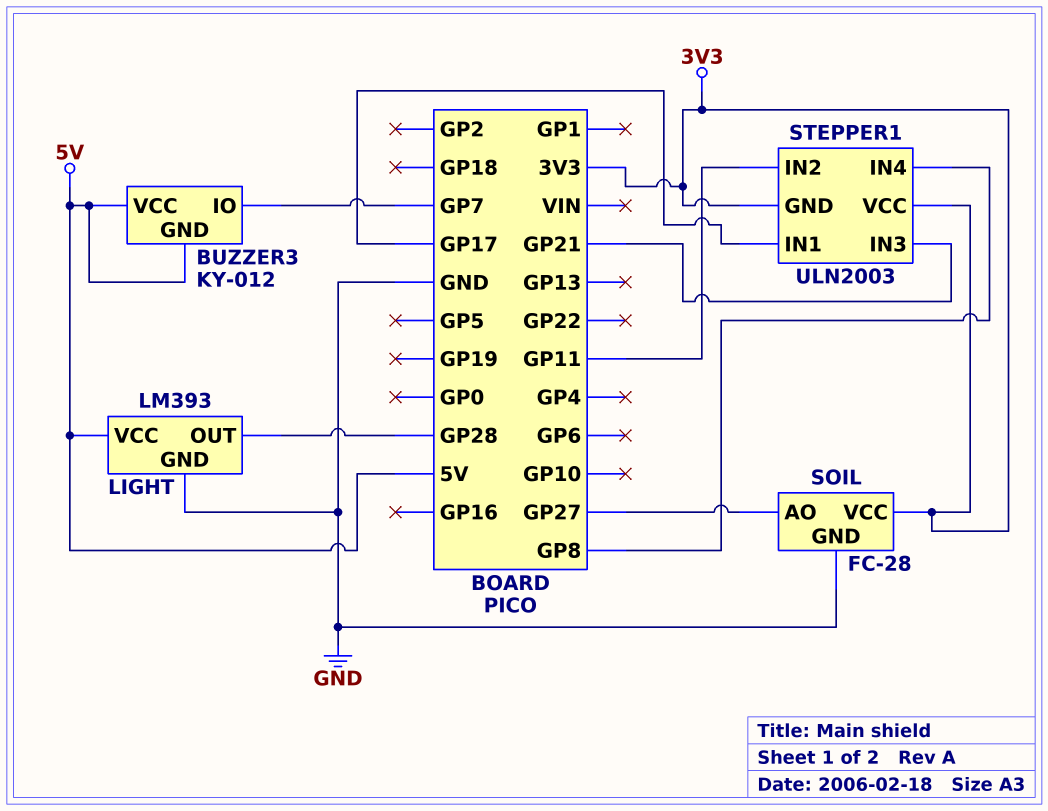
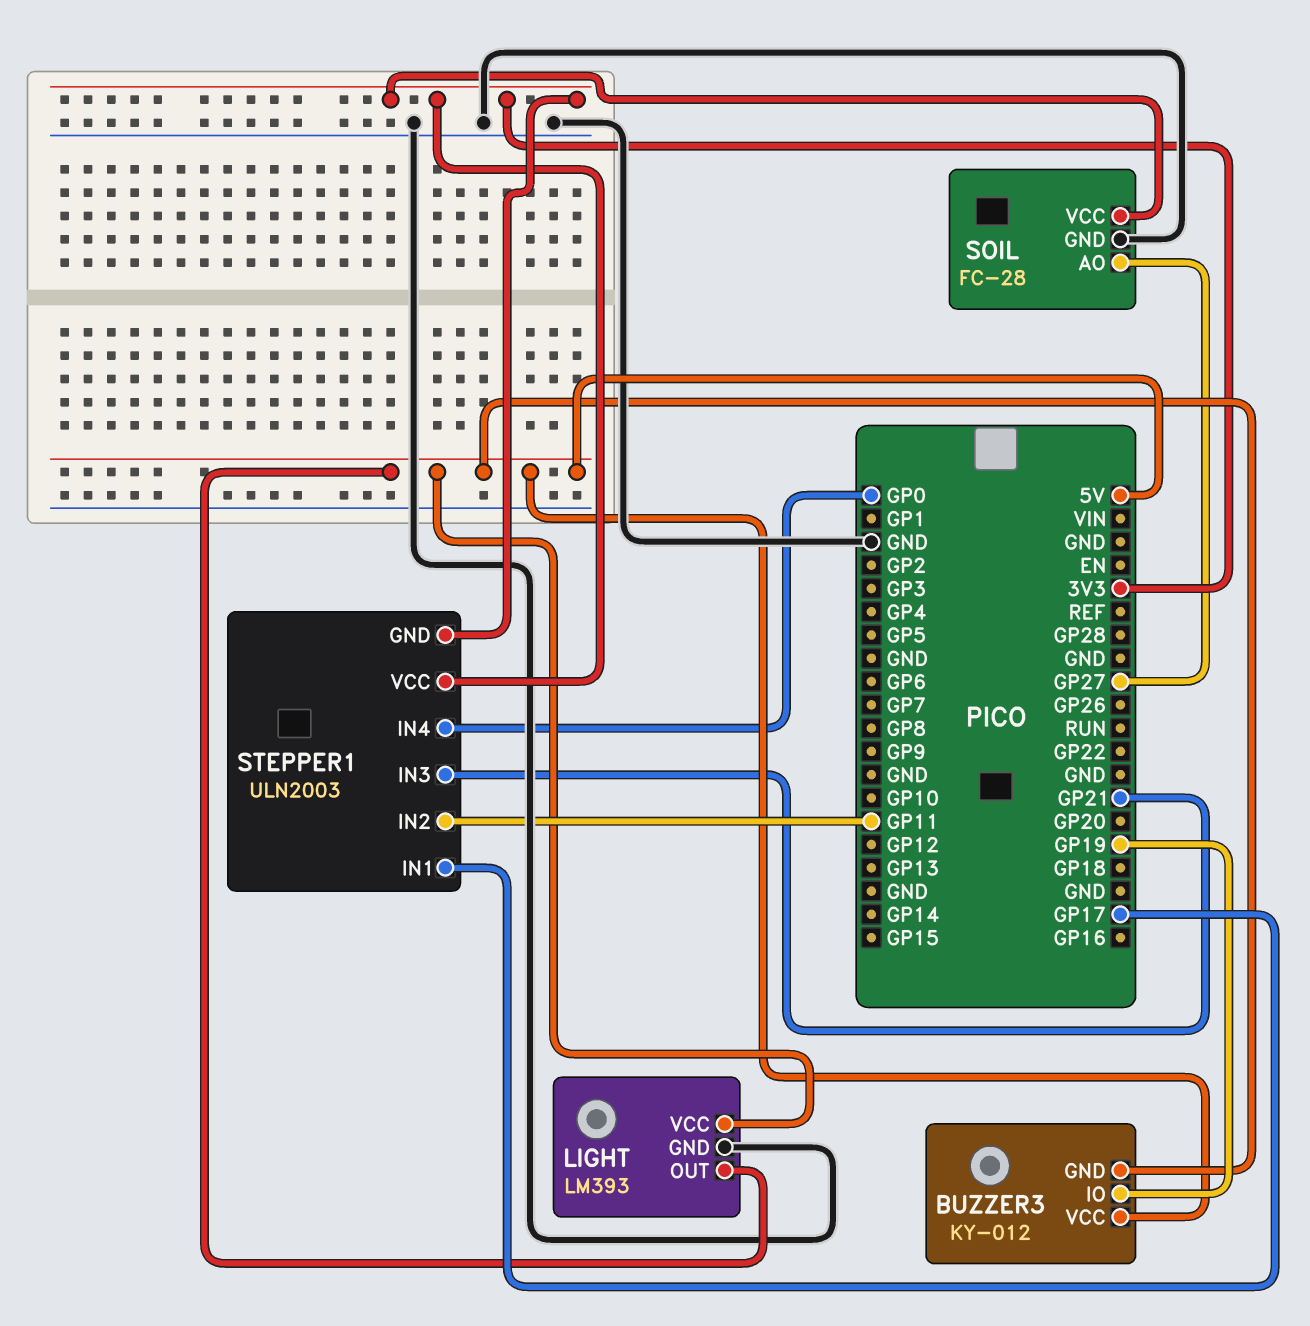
BUZZER3 pin IO: GP7 -> GP19
LIGHT pin OUT: GP28 -> 5V
STEPPER1 pin IN4: GP8 -> GP0

